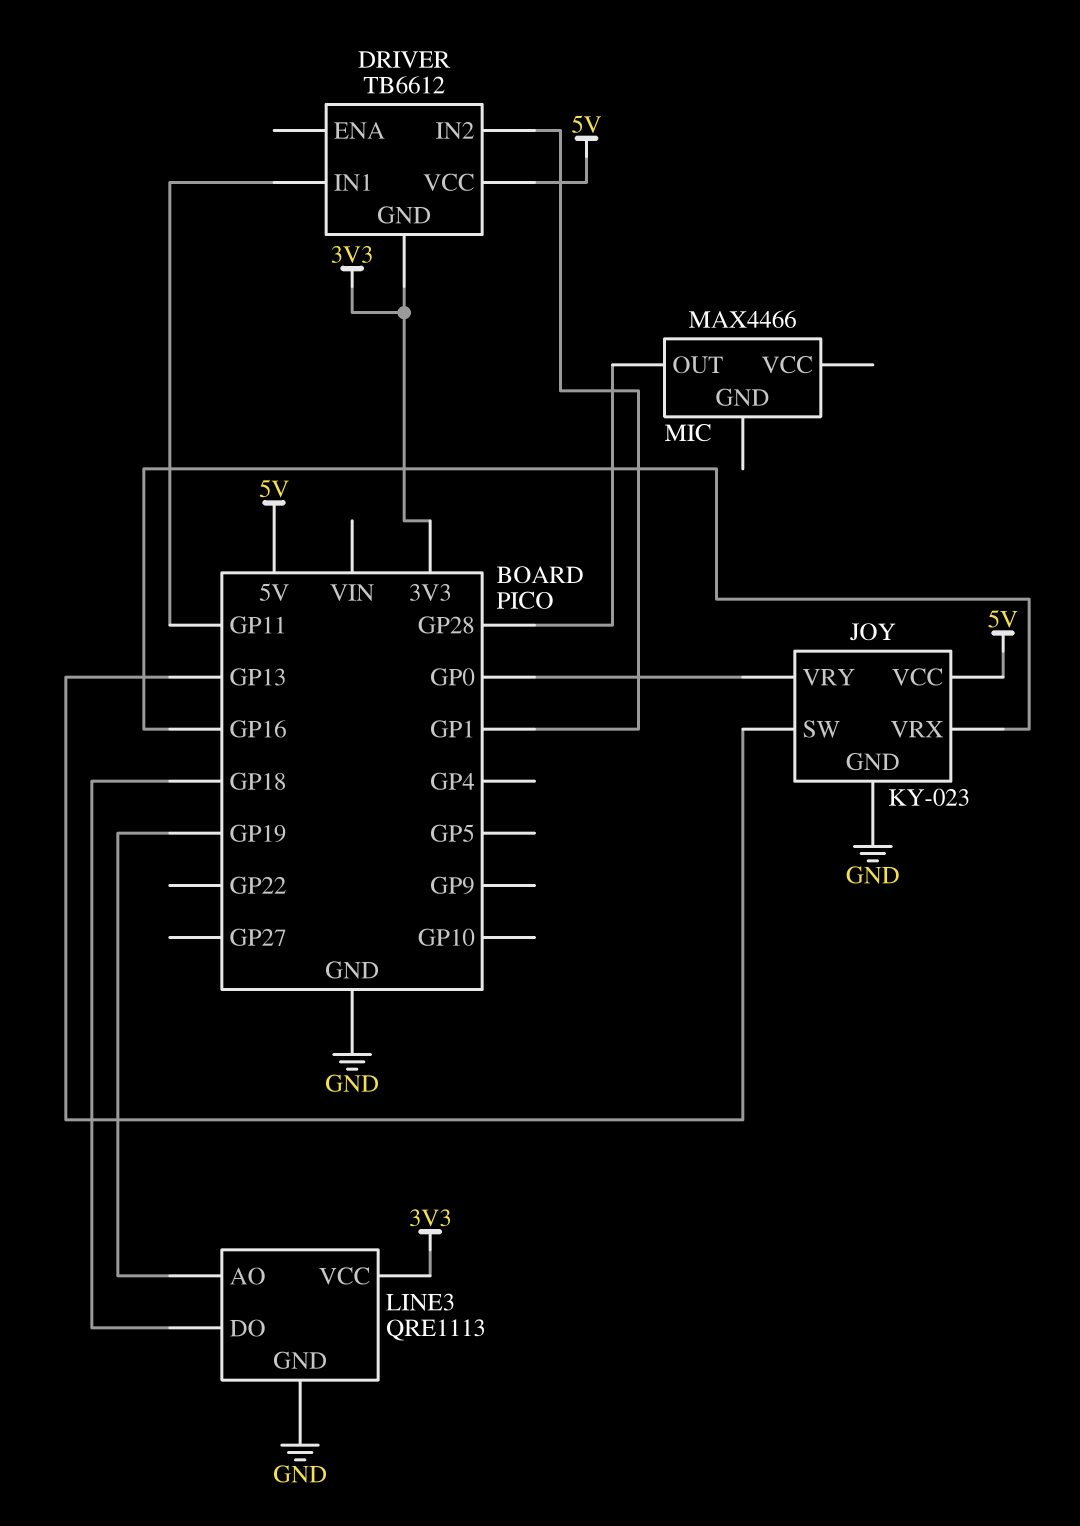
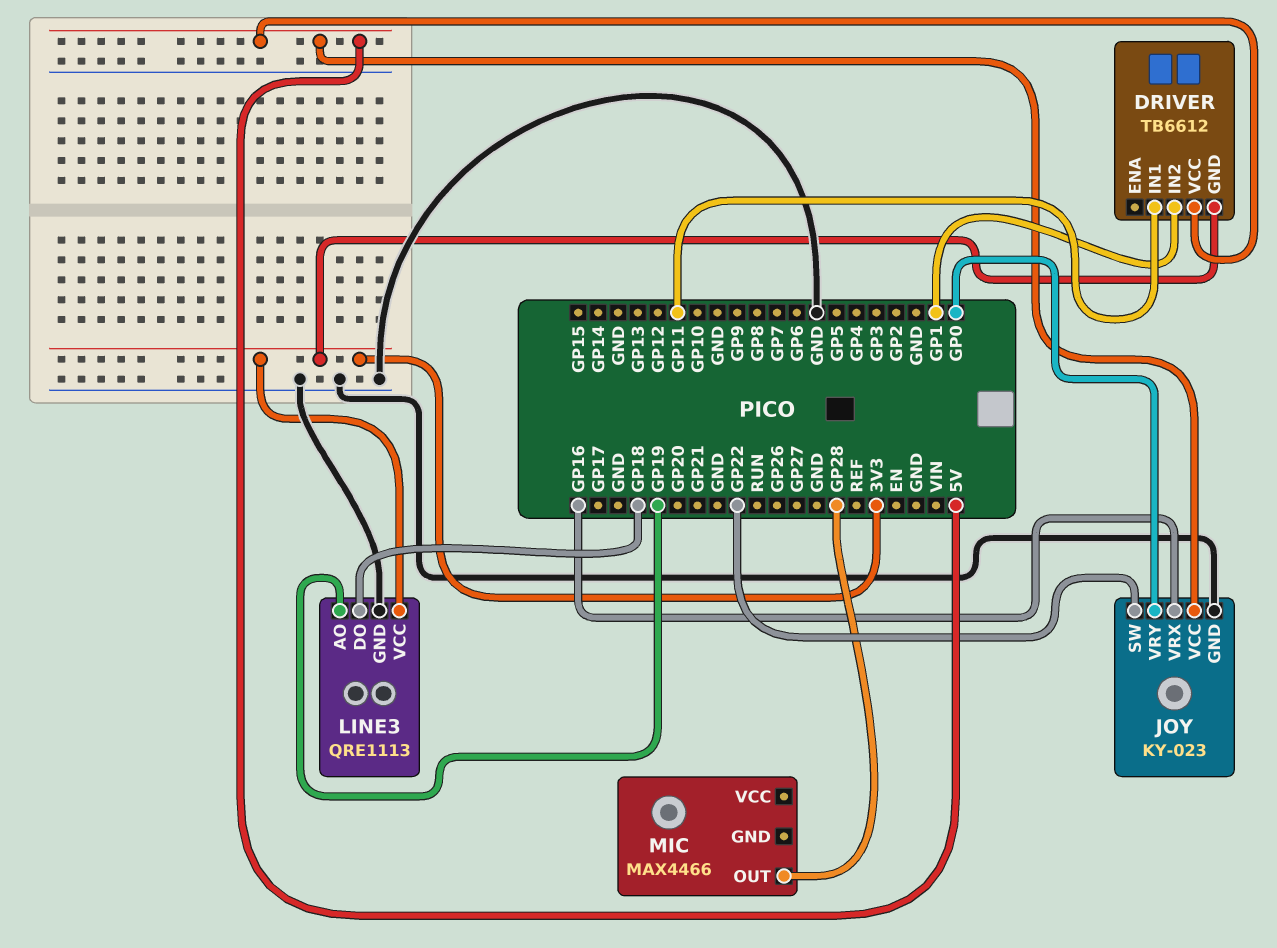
JOY pin SW: GP13 -> GP22

